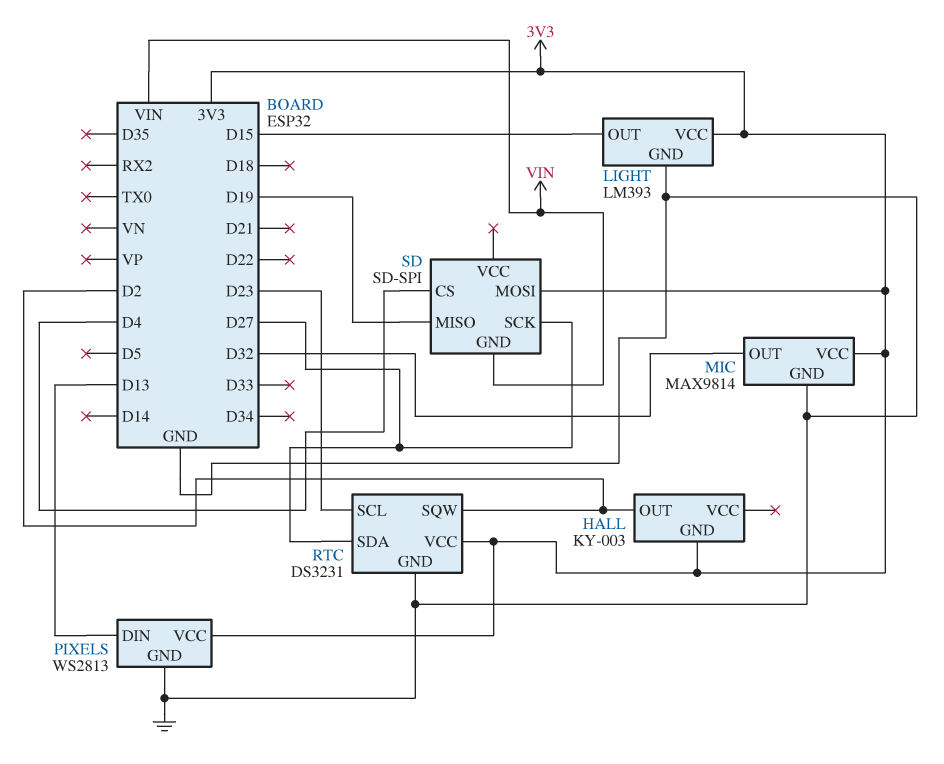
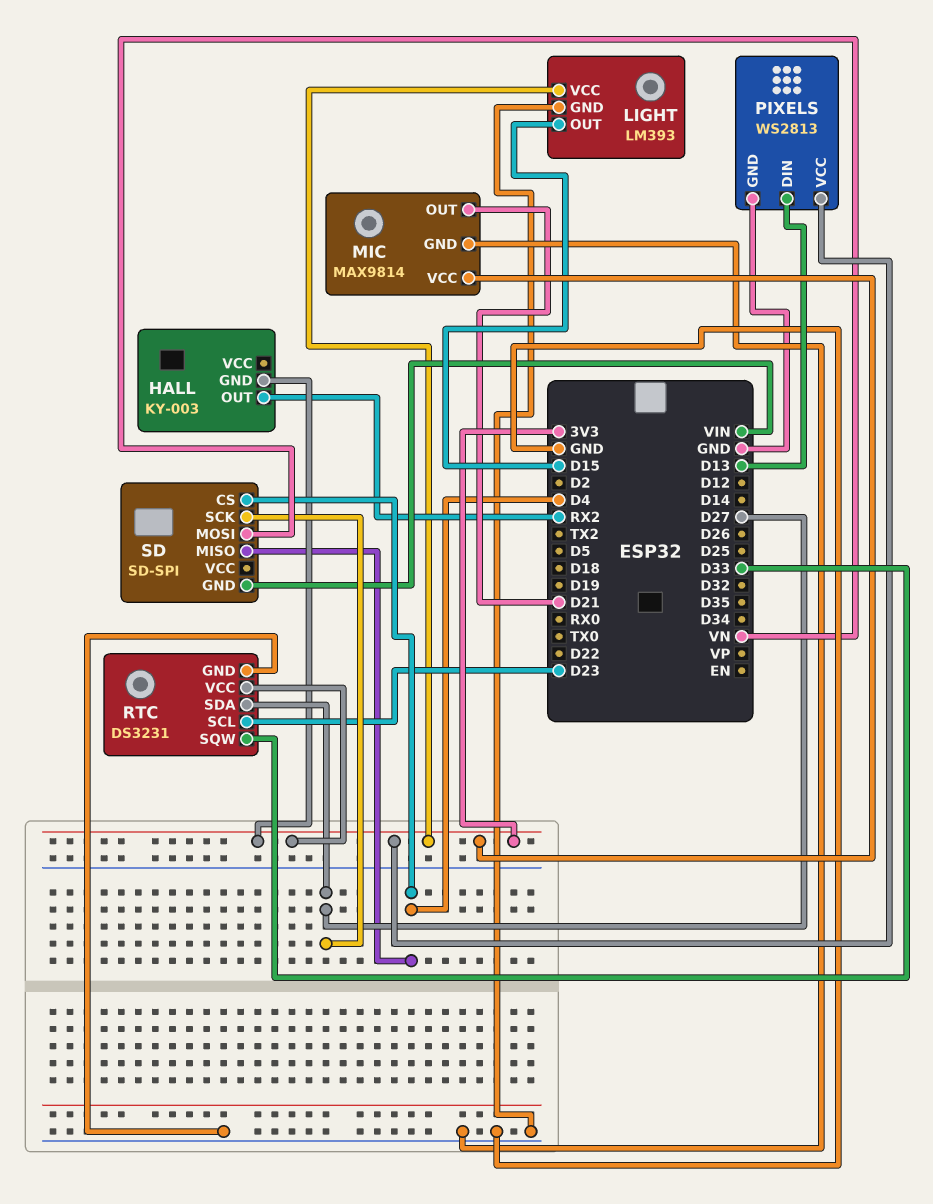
HALL pin OUT: D2 -> RX2
MIC pin OUT: D32 -> D21
RTC pin SQW: D2 -> D33
SD pin MISO: D19 -> D4
SD pin MOSI: 3V3 -> VN

